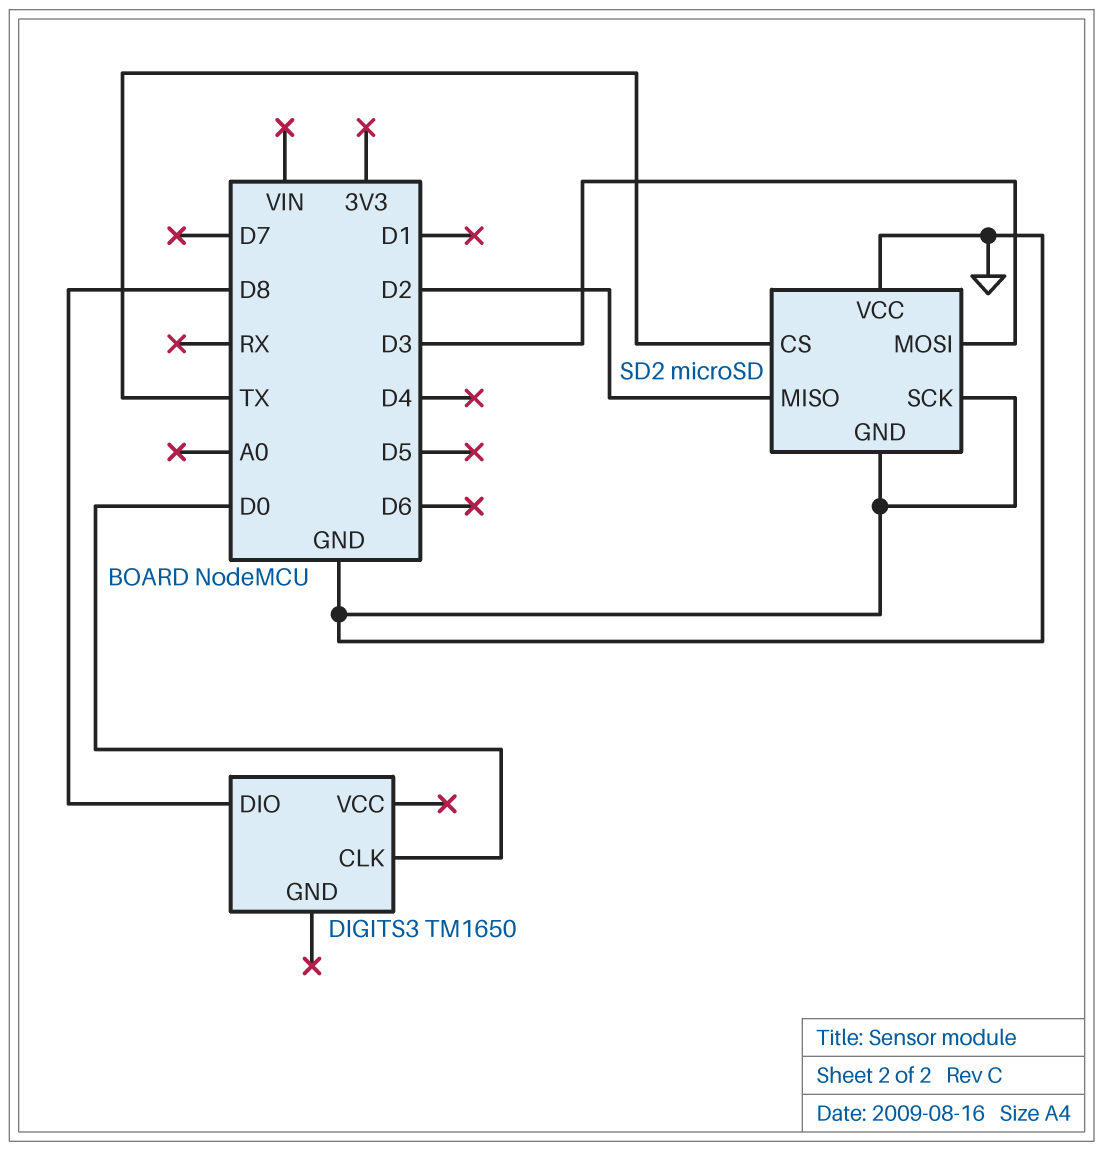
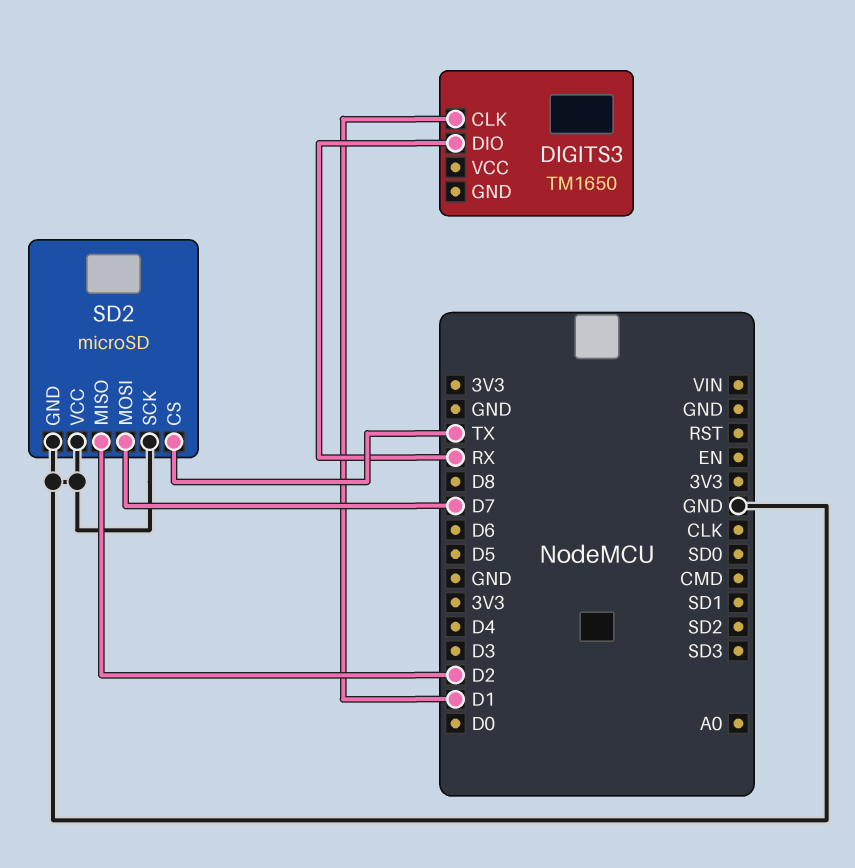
DIGITS3 pin CLK: D0 -> D1
DIGITS3 pin DIO: D8 -> RX
SD2 pin MOSI: D3 -> D7

